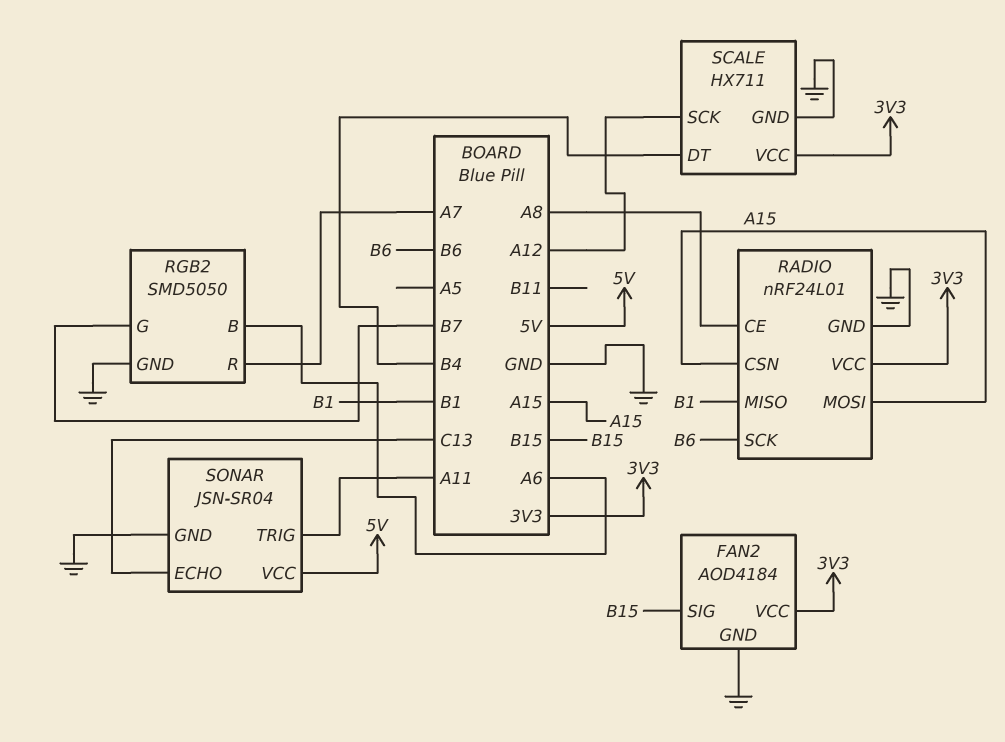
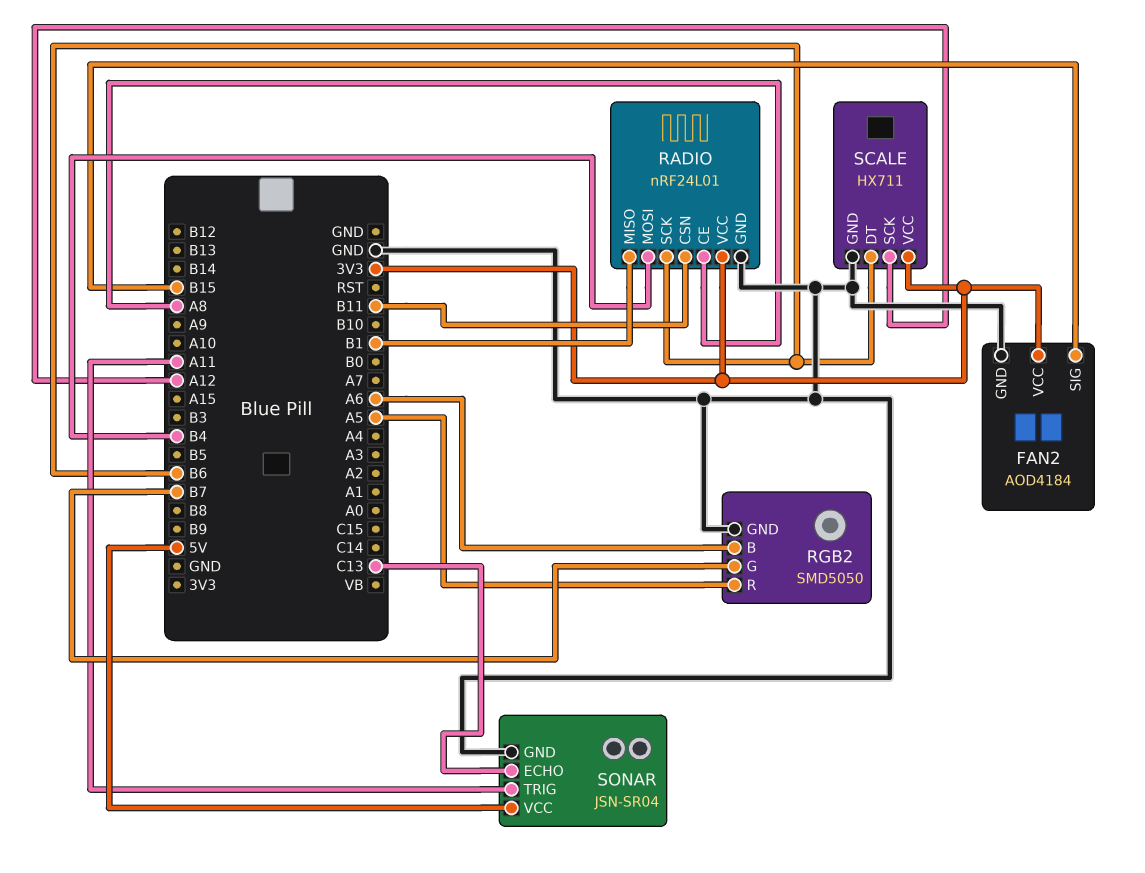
RADIO pin CSN: A15 -> B11
RADIO pin MOSI: A15 -> B4
RGB2 pin R: A7 -> A5
SCALE pin DT: B4 -> B6

